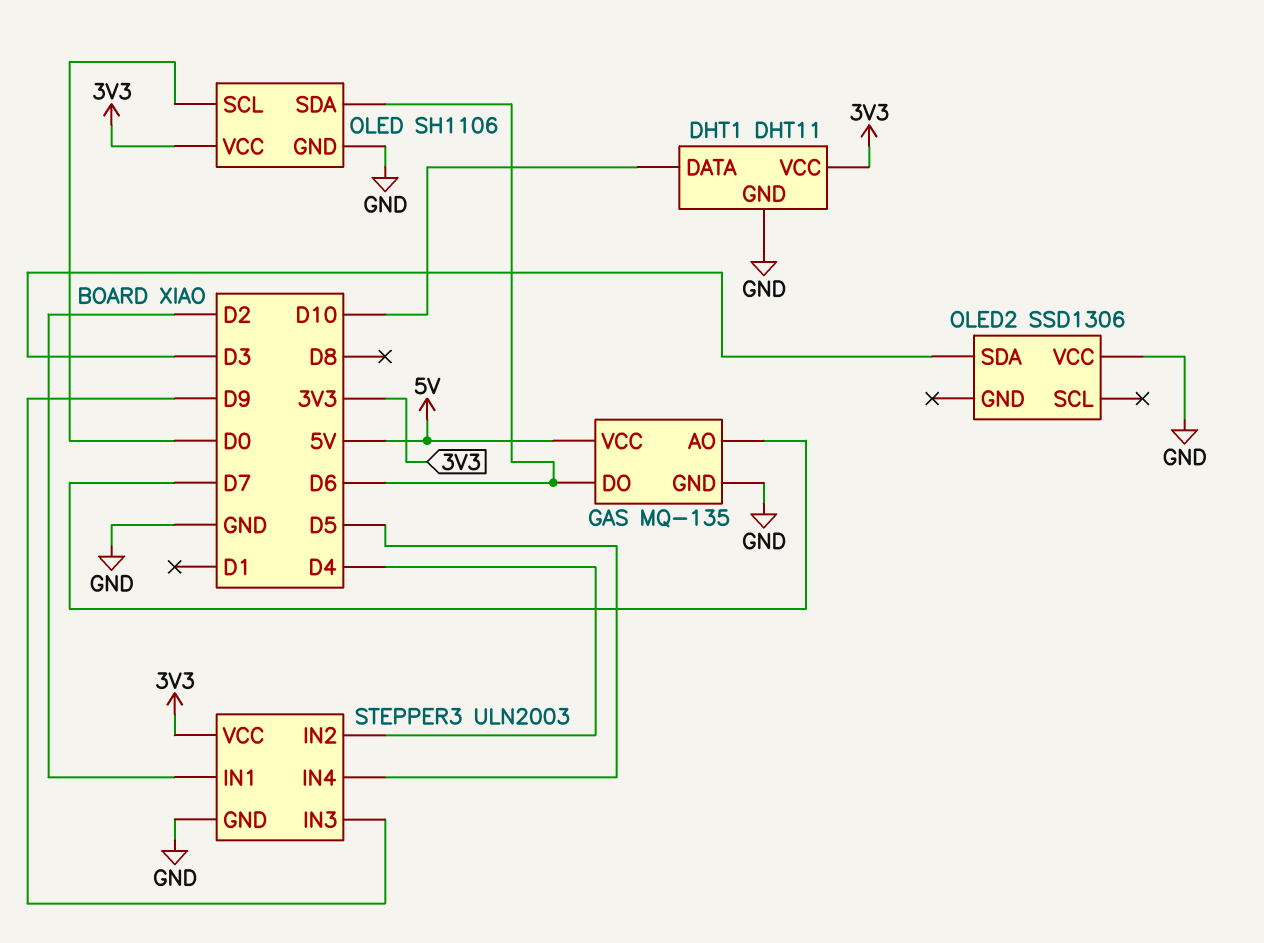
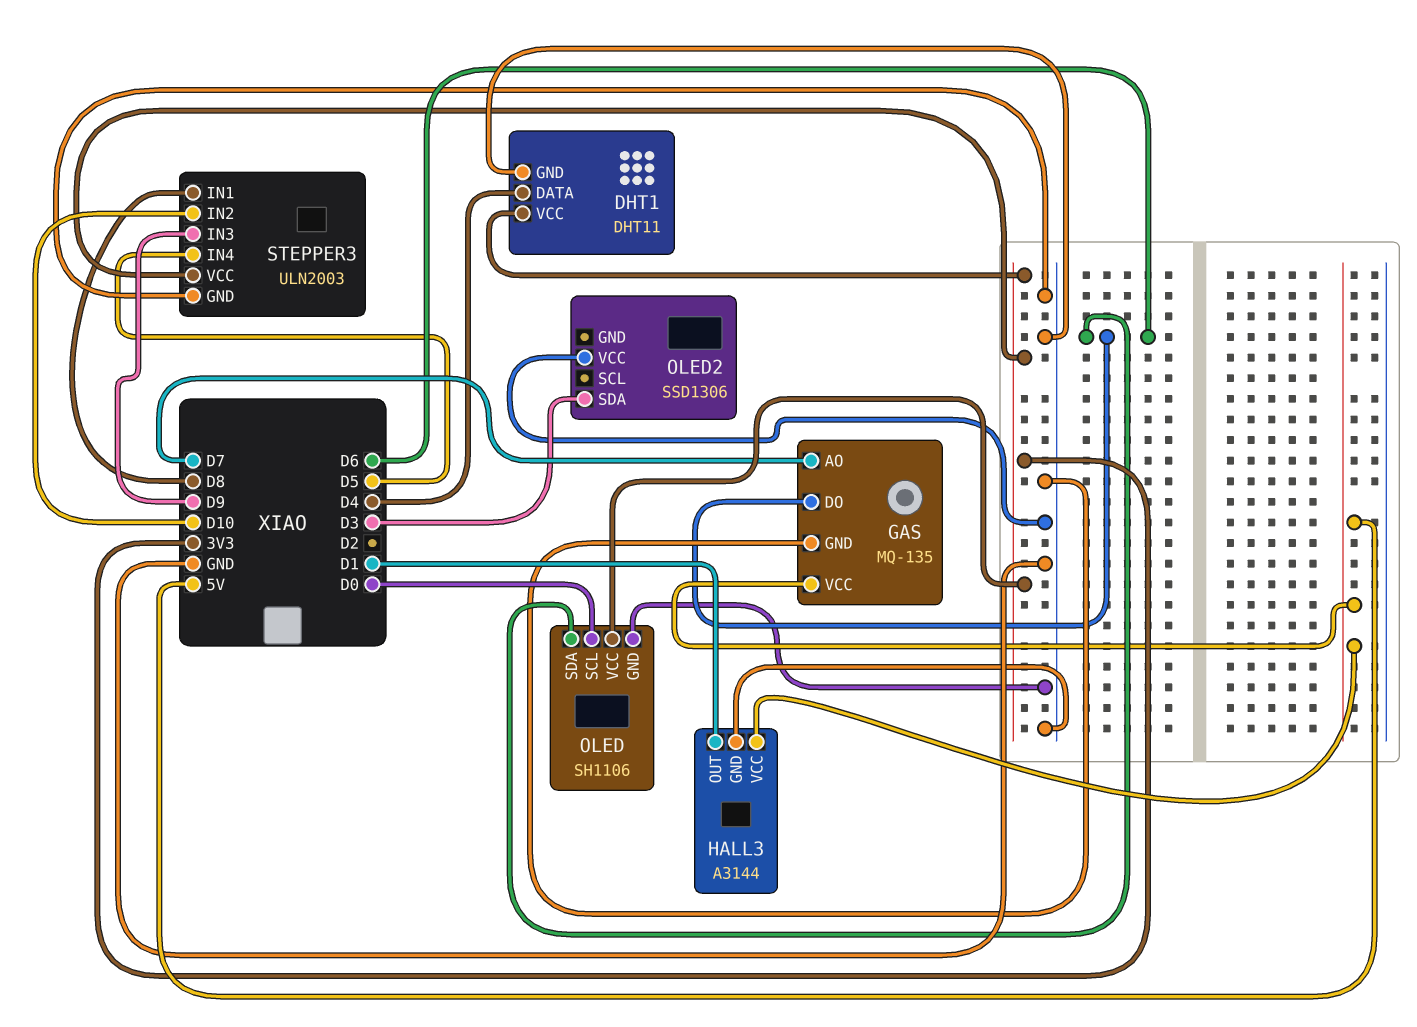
DHT1 pin DATA: D10 -> D4
HALL3: none -> A3144
HALL3 pin GND: none -> GND
HALL3 pin OUT: none -> D1
HALL3 pin VCC: none -> 5V
STEPPER3 pin IN1: D2 -> D8
STEPPER3 pin IN2: D4 -> D10

